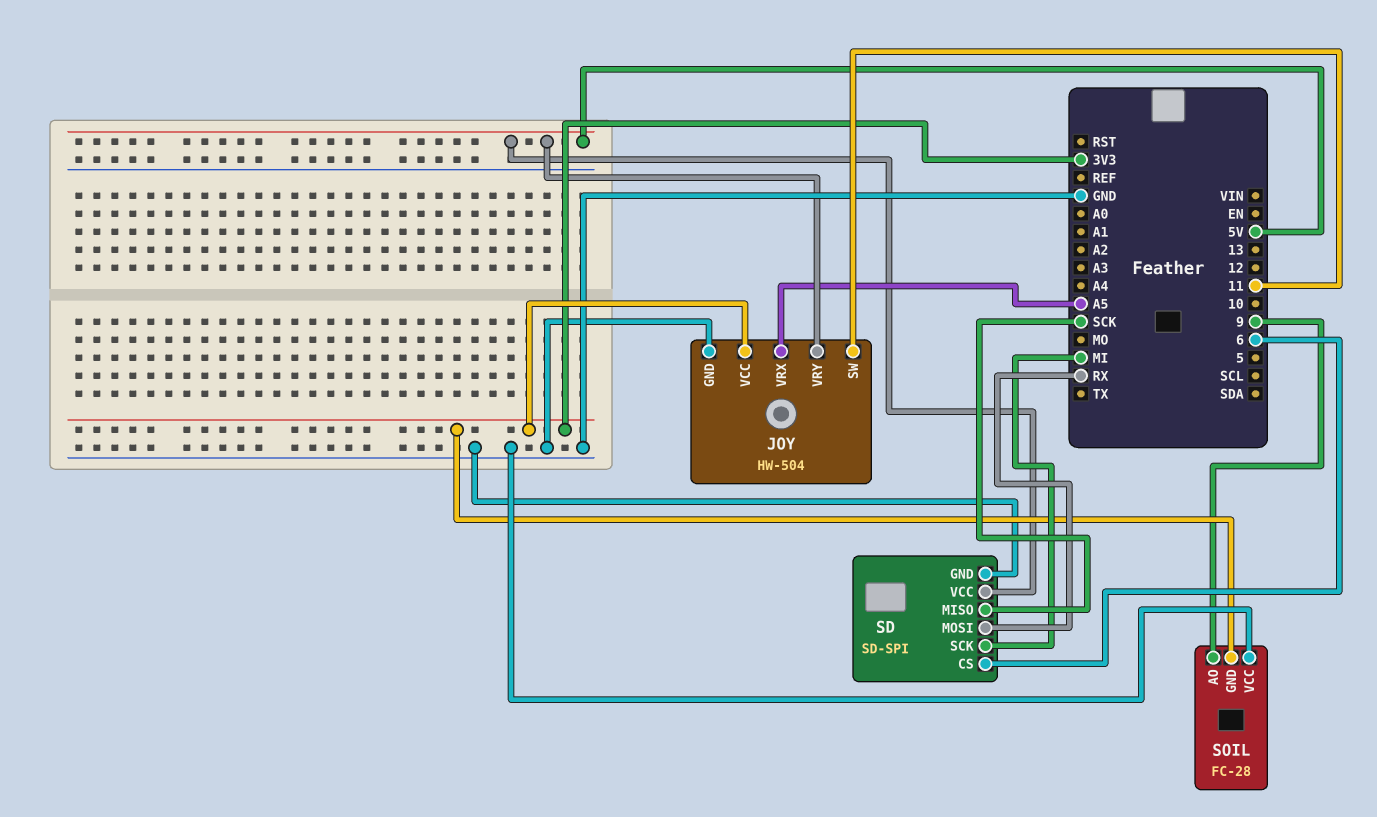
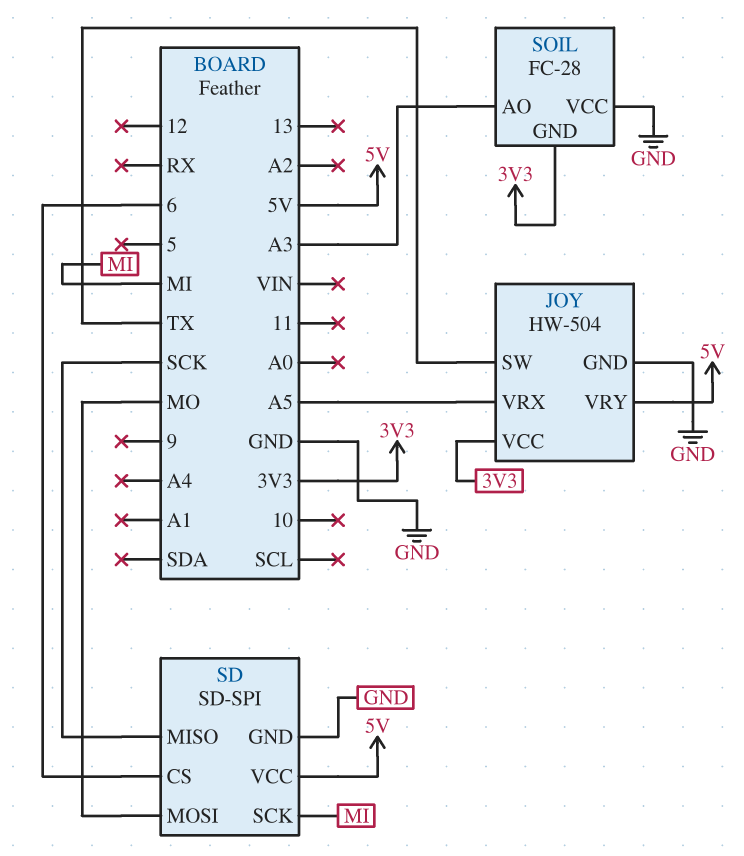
JOY pin SW: 11 -> TX
SD pin MOSI: RX -> MO
SOIL pin AO: 9 -> A3

